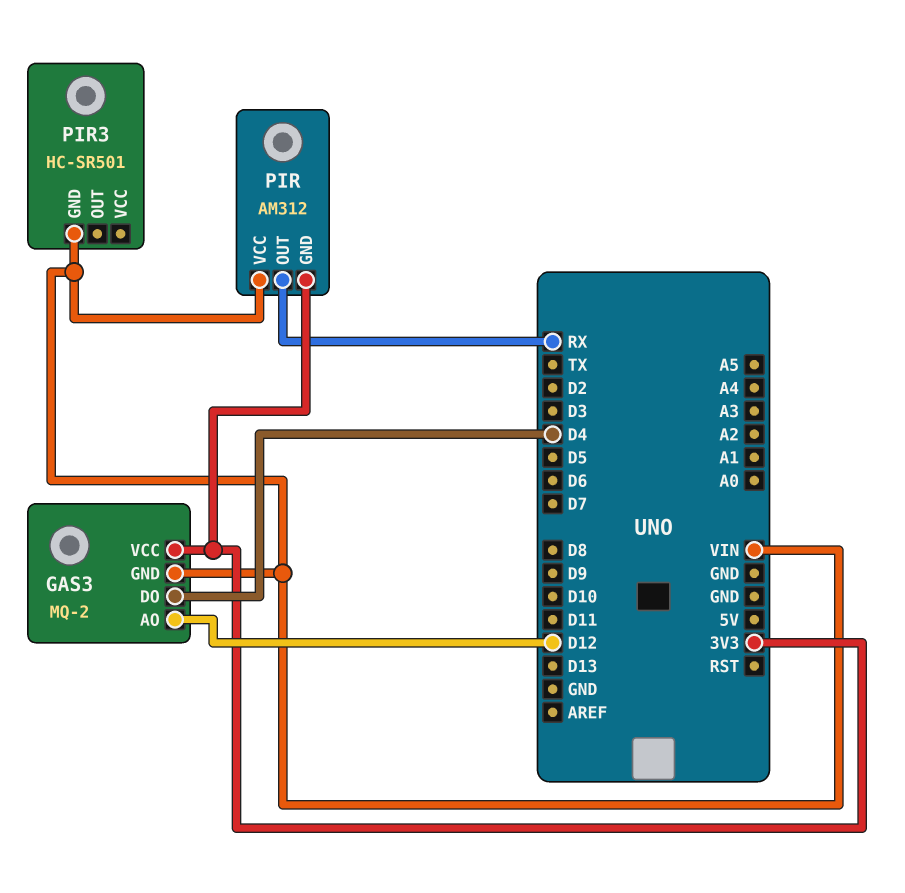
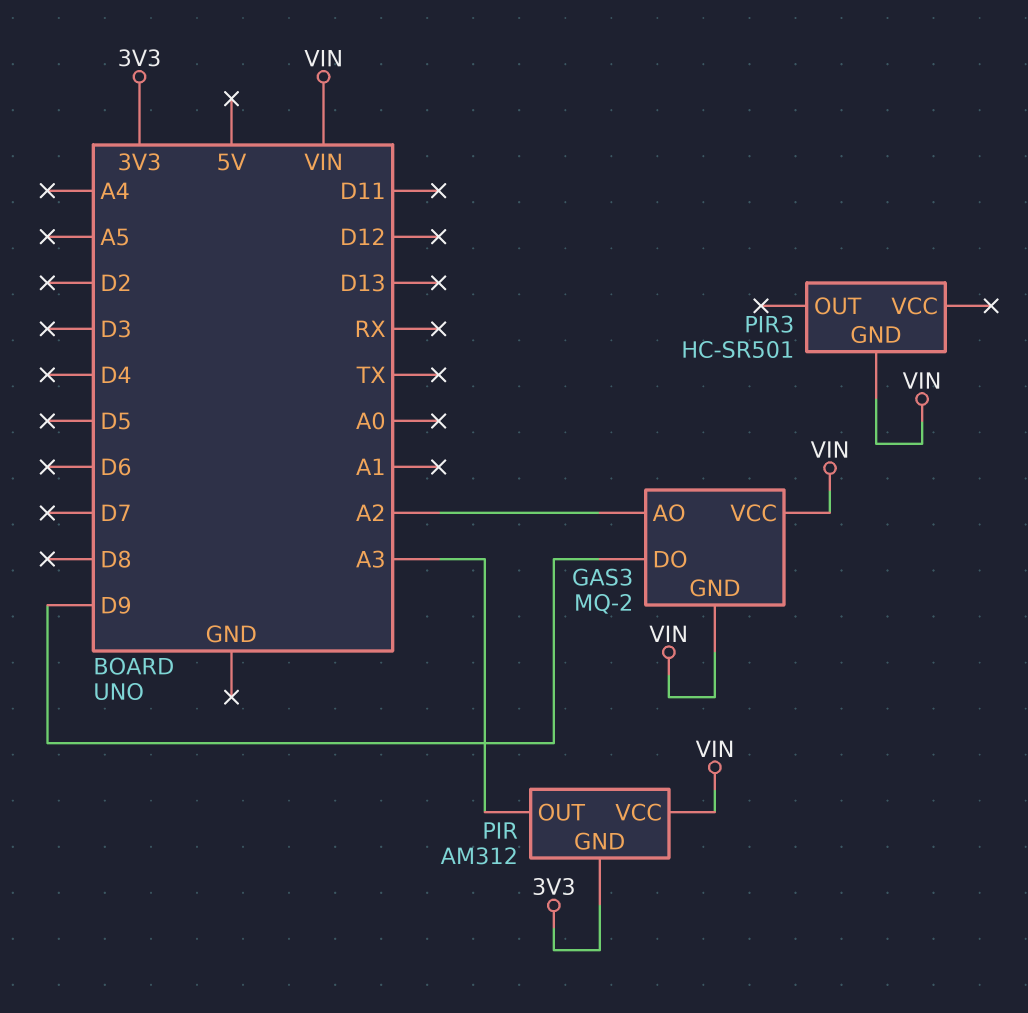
GAS3 pin AO: D12 -> A2
GAS3 pin DO: D4 -> D9
GAS3 pin VCC: 3V3 -> VIN
PIR pin OUT: RX -> A3

